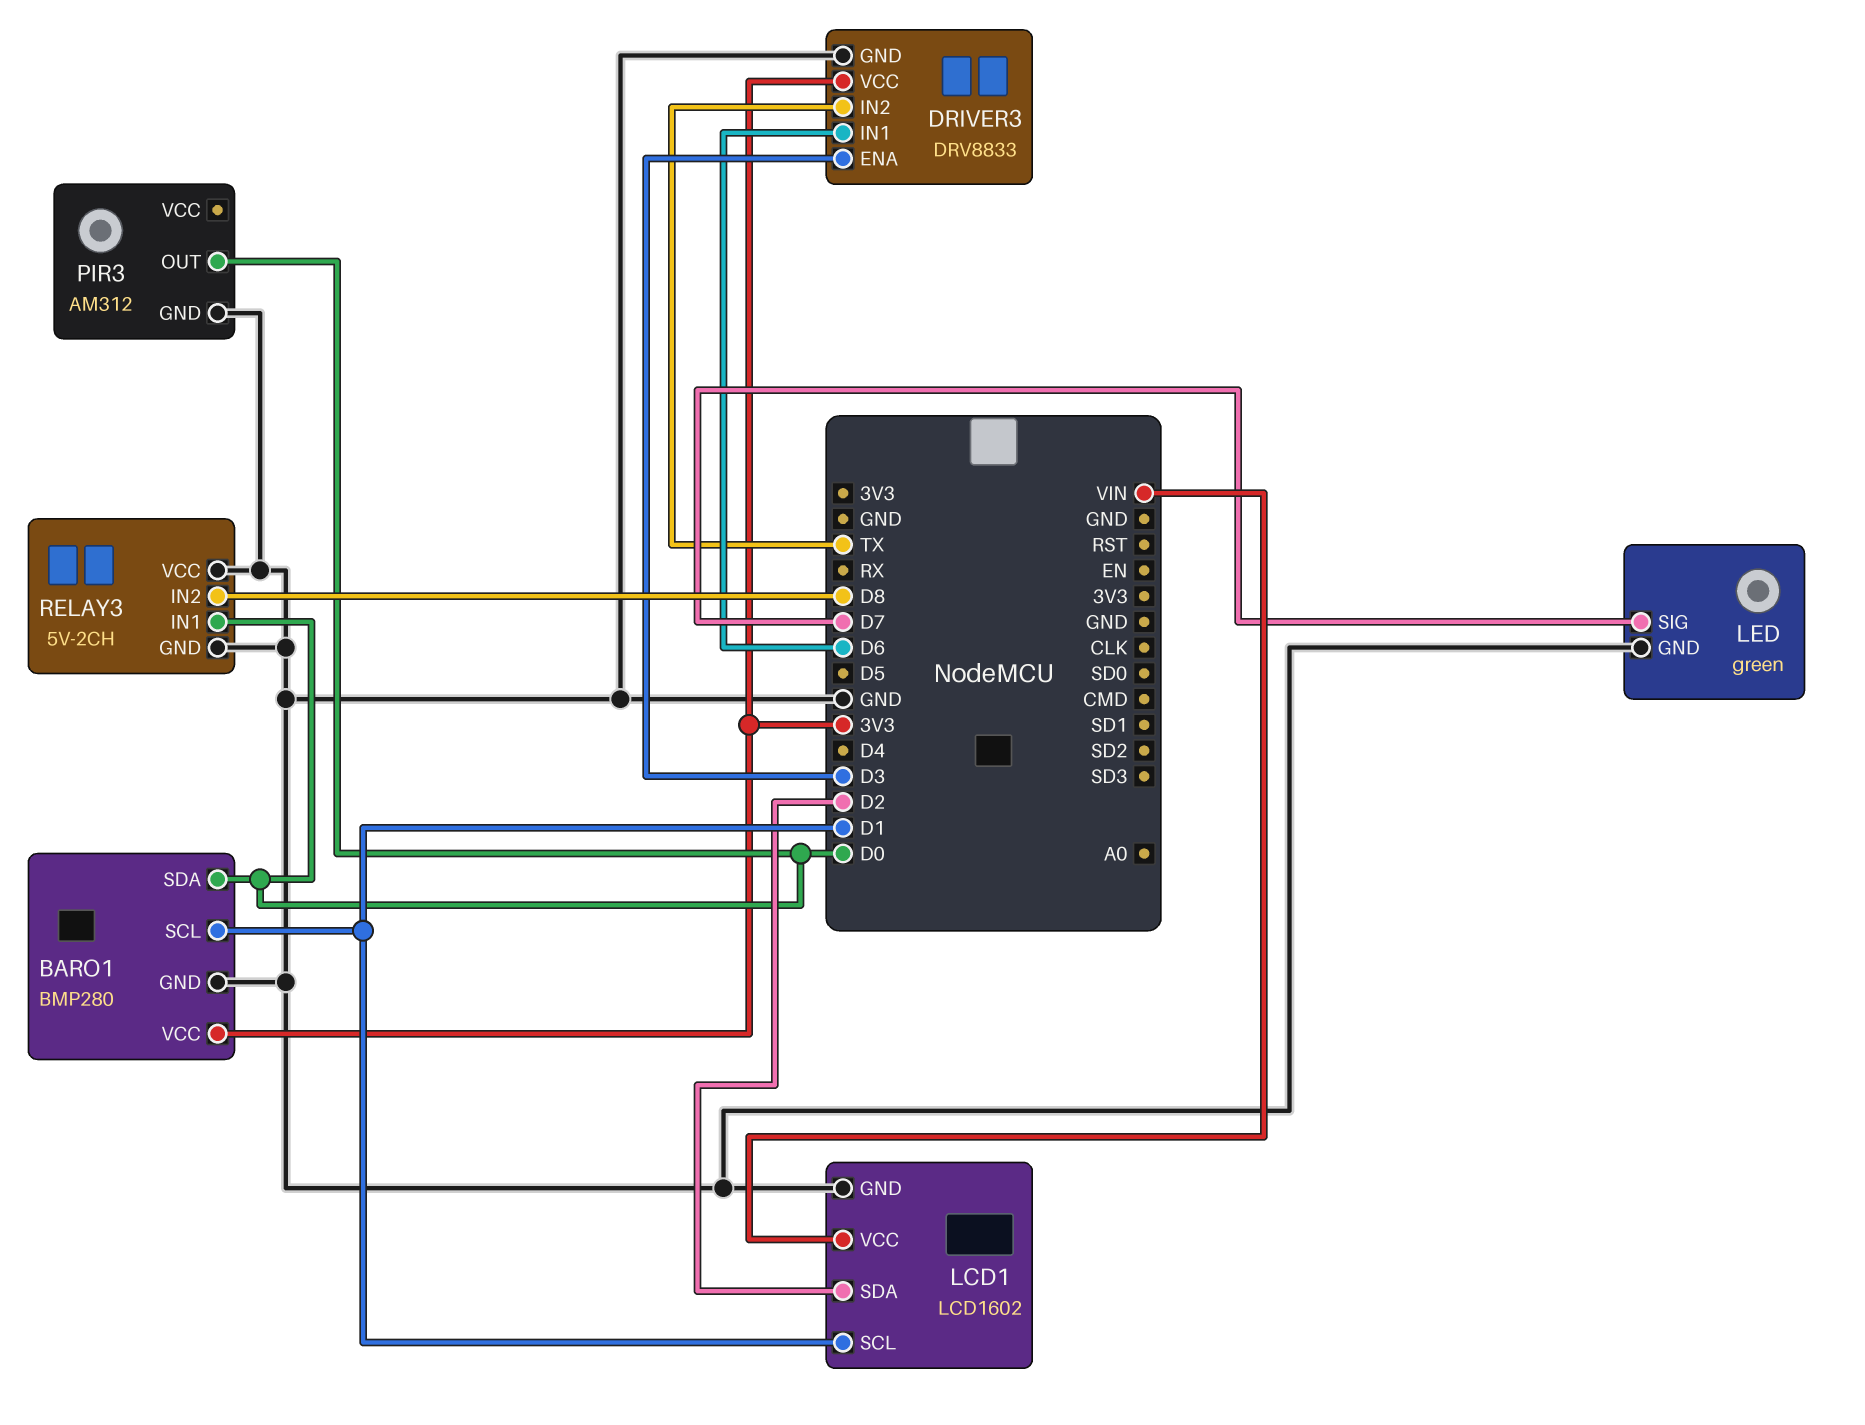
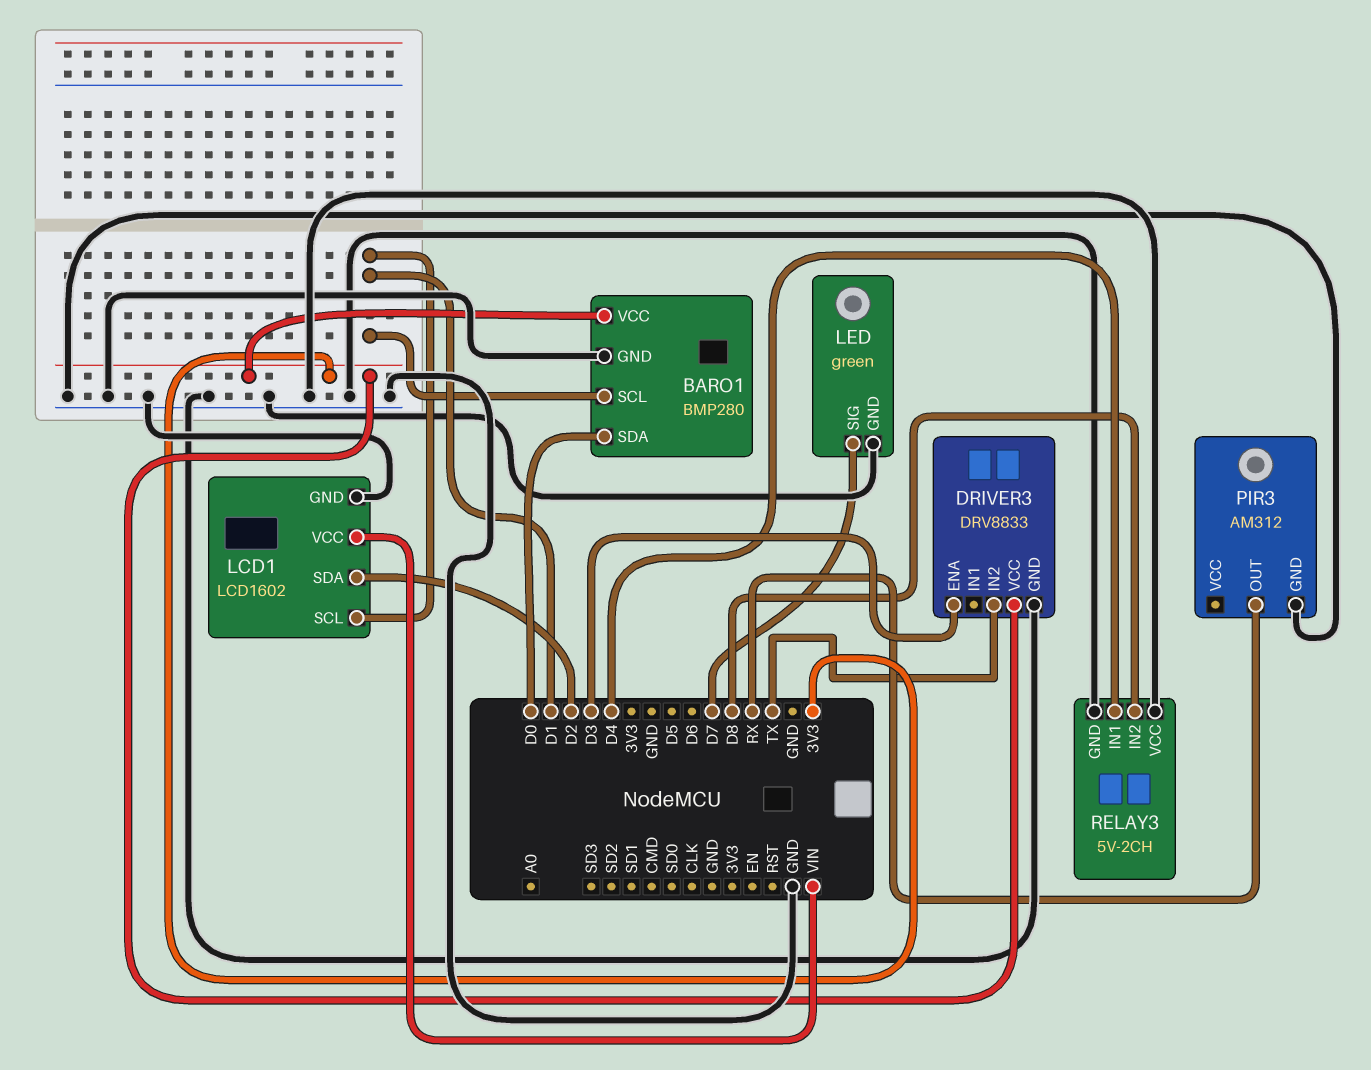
DRIVER3 pin IN1: D6 -> none
PIR3 pin OUT: D0 -> RX
RELAY3 pin IN1: D0 -> D4

